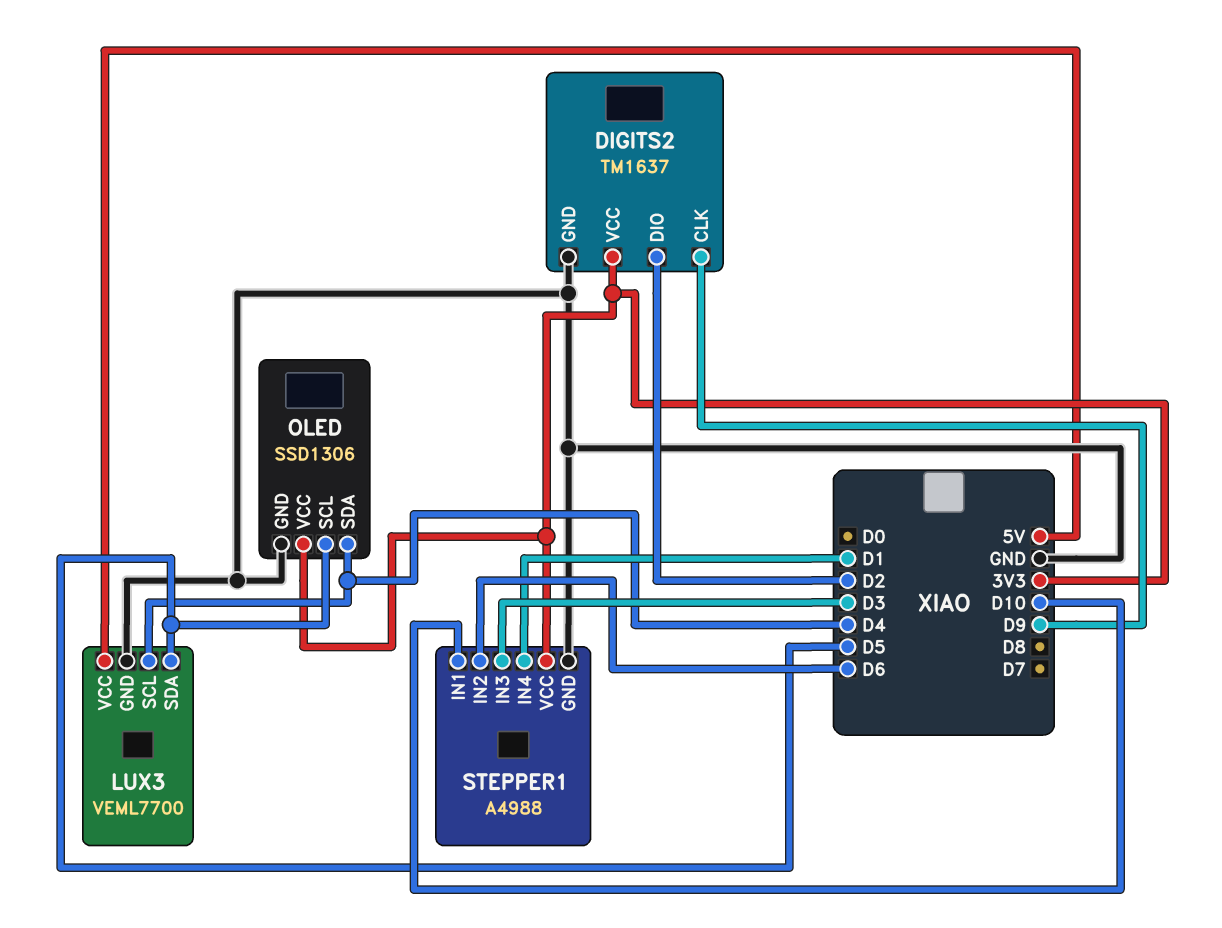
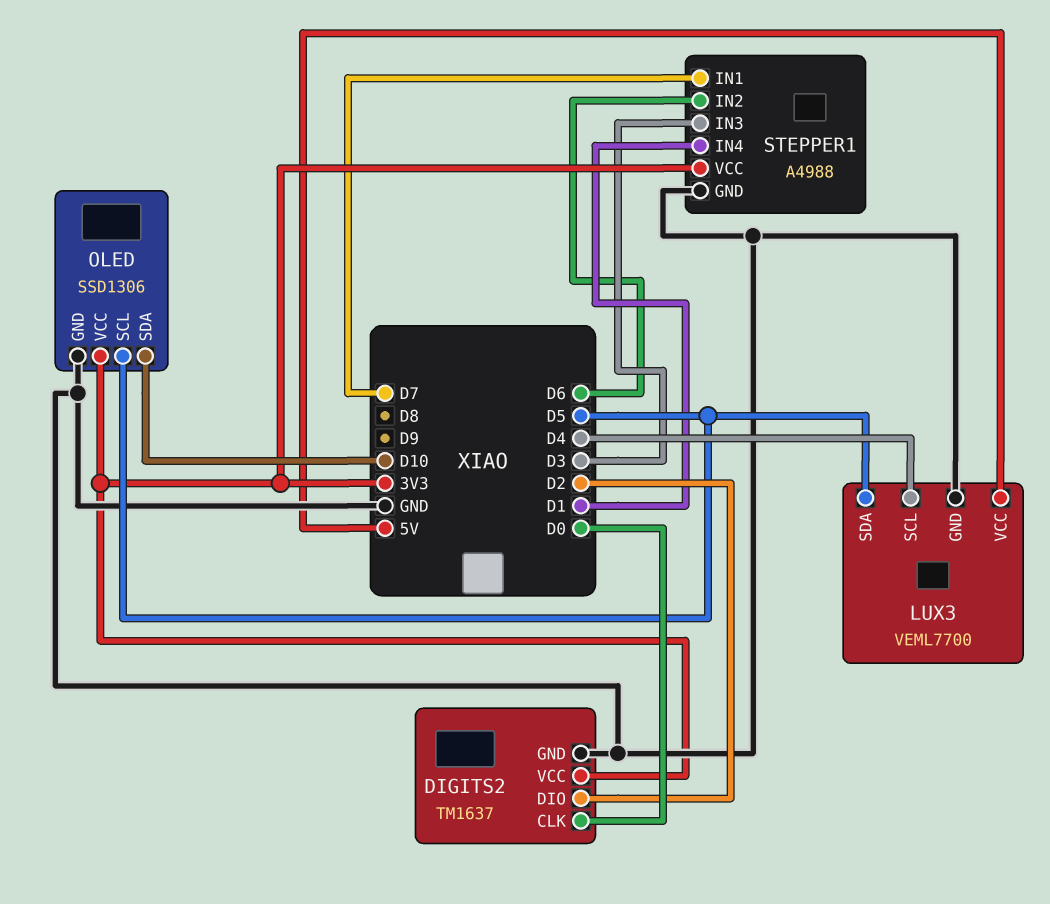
DIGITS2 pin CLK: D9 -> D0
OLED pin SDA: D4 -> D10
STEPPER1 pin IN1: D10 -> D7

